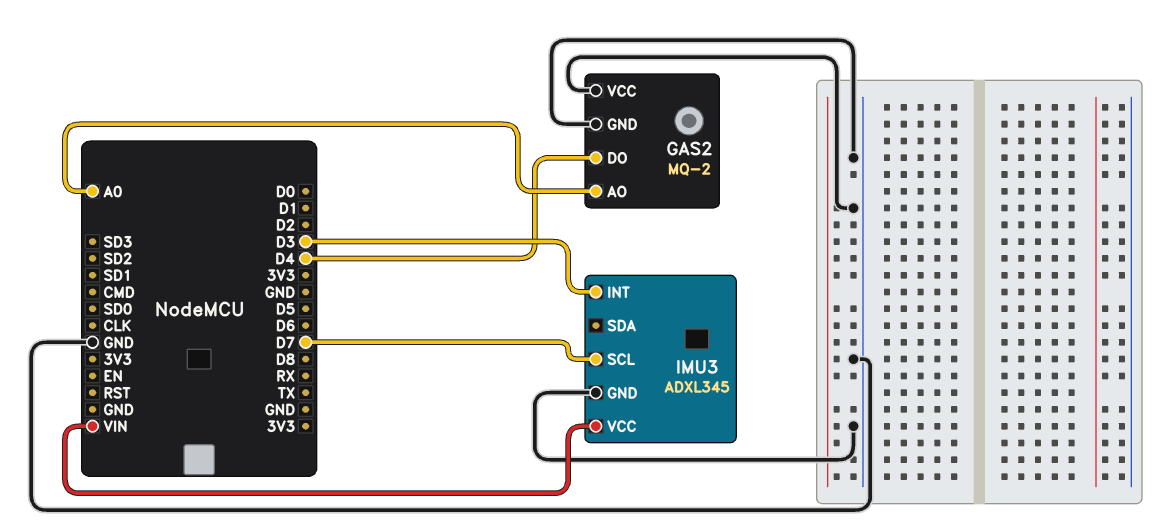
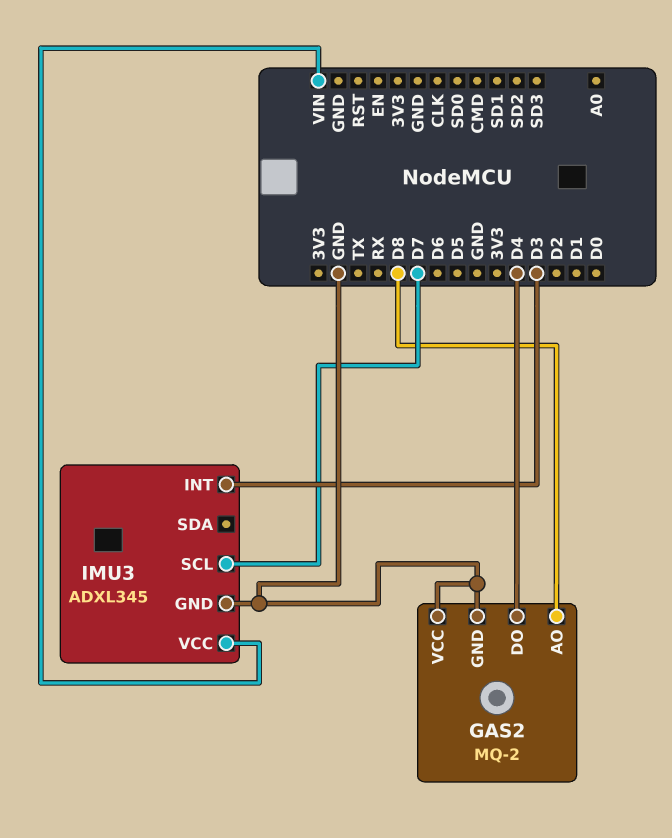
GAS2 pin AO: A0 -> D8

